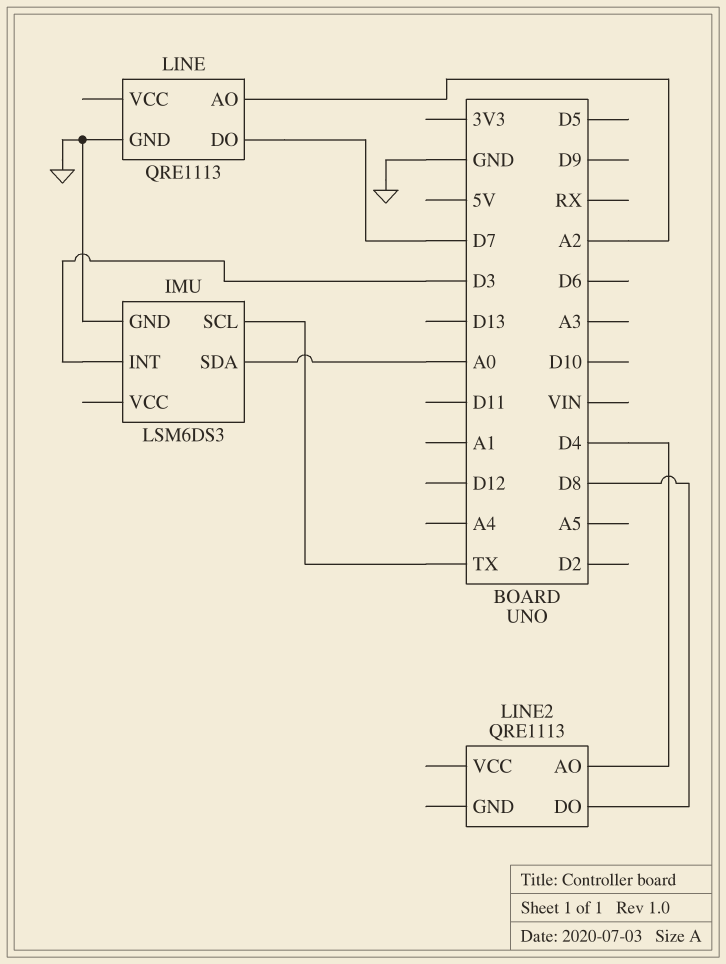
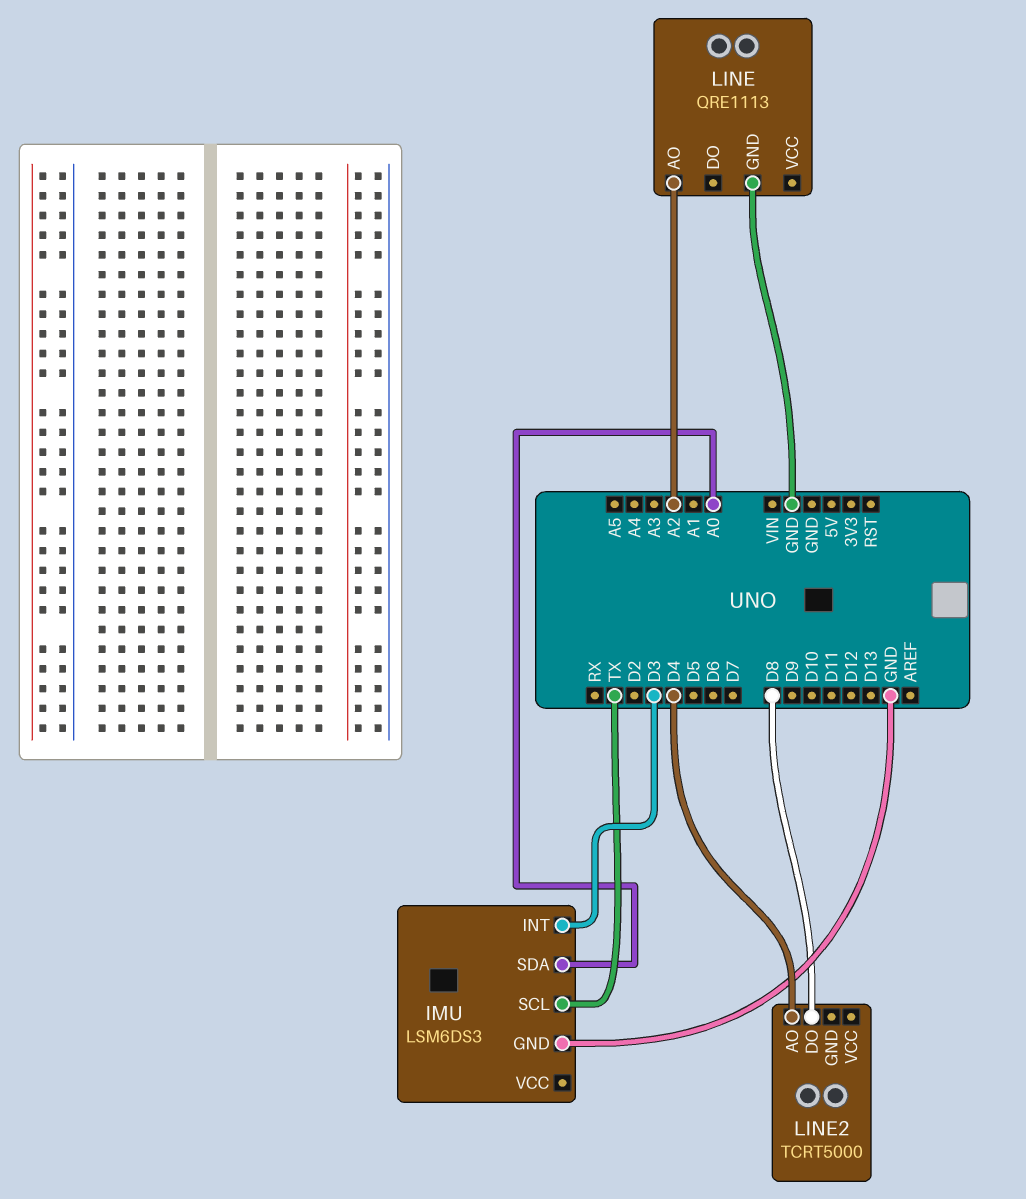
LINE pin DO: D7 -> none
LINE2: QRE1113 -> TCRT5000

